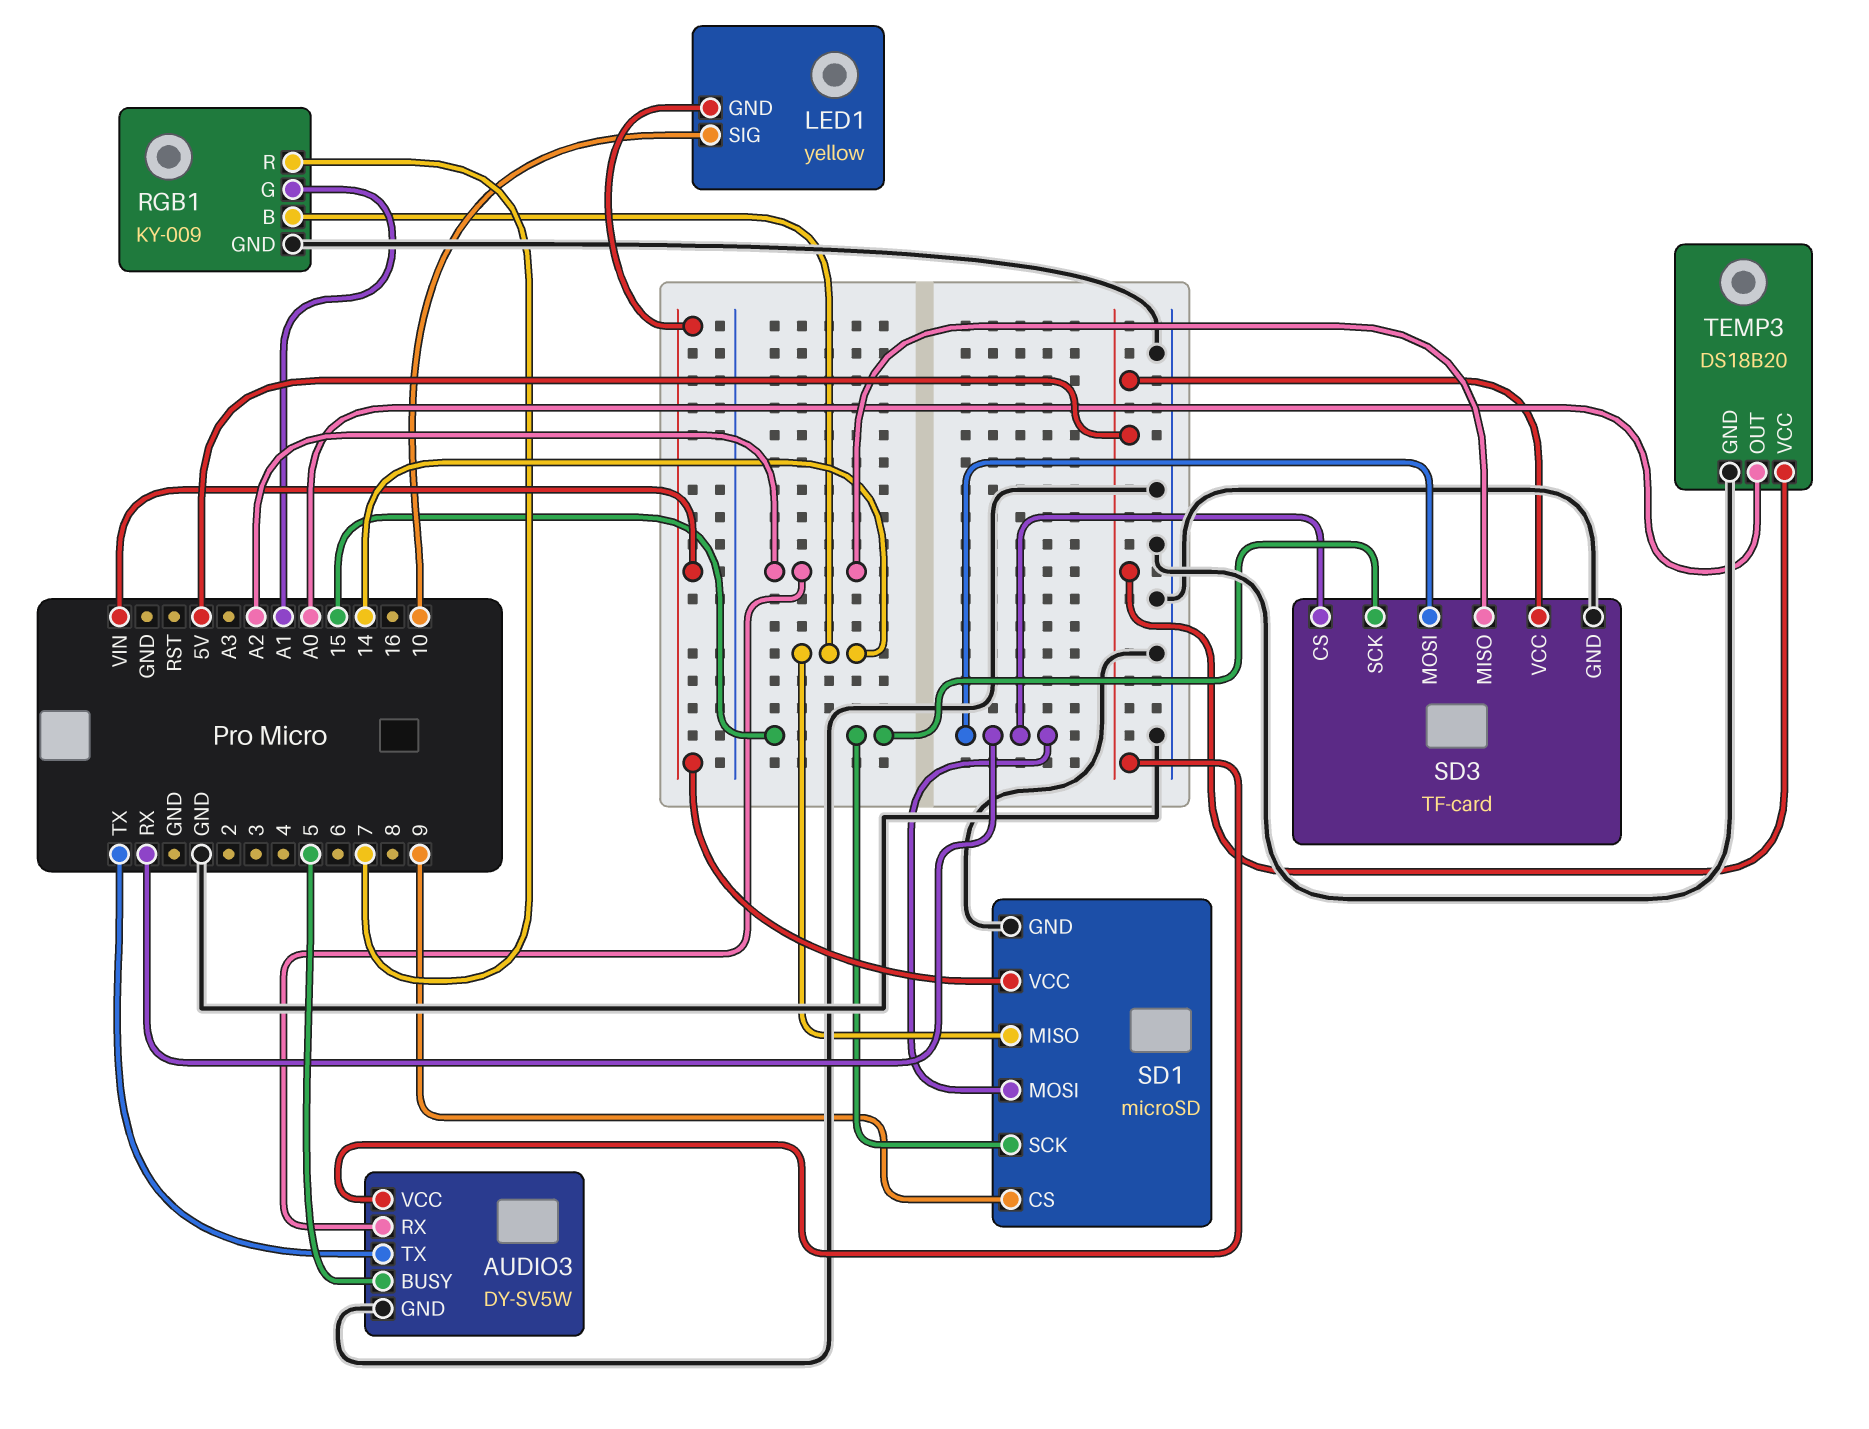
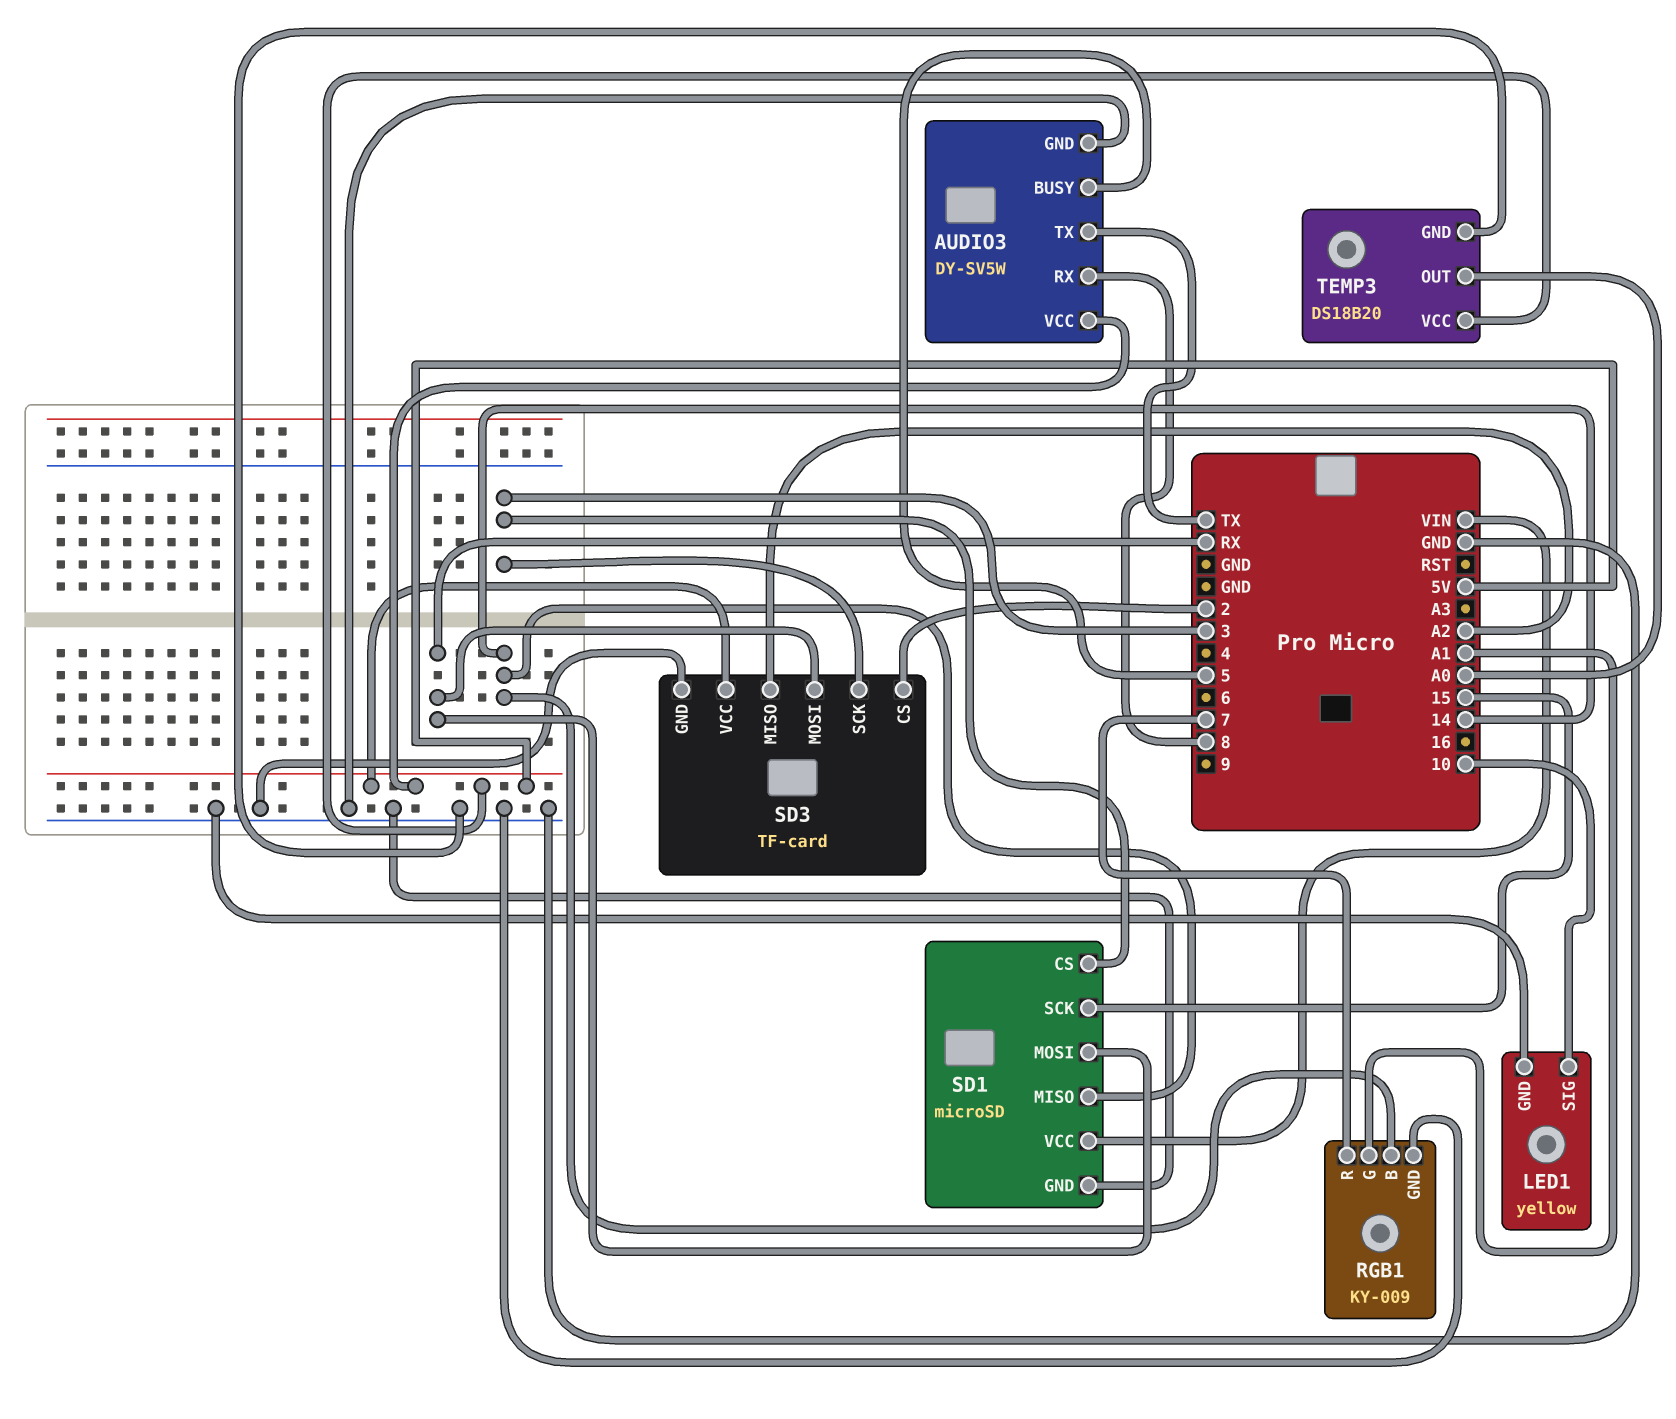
AUDIO3 pin RX: A2 -> 8
LED1 pin GND: VIN -> GND
SD1 pin CS: 9 -> 3
SD3 pin CS: RX -> 2
SD3 pin SCK: 15 -> 3

